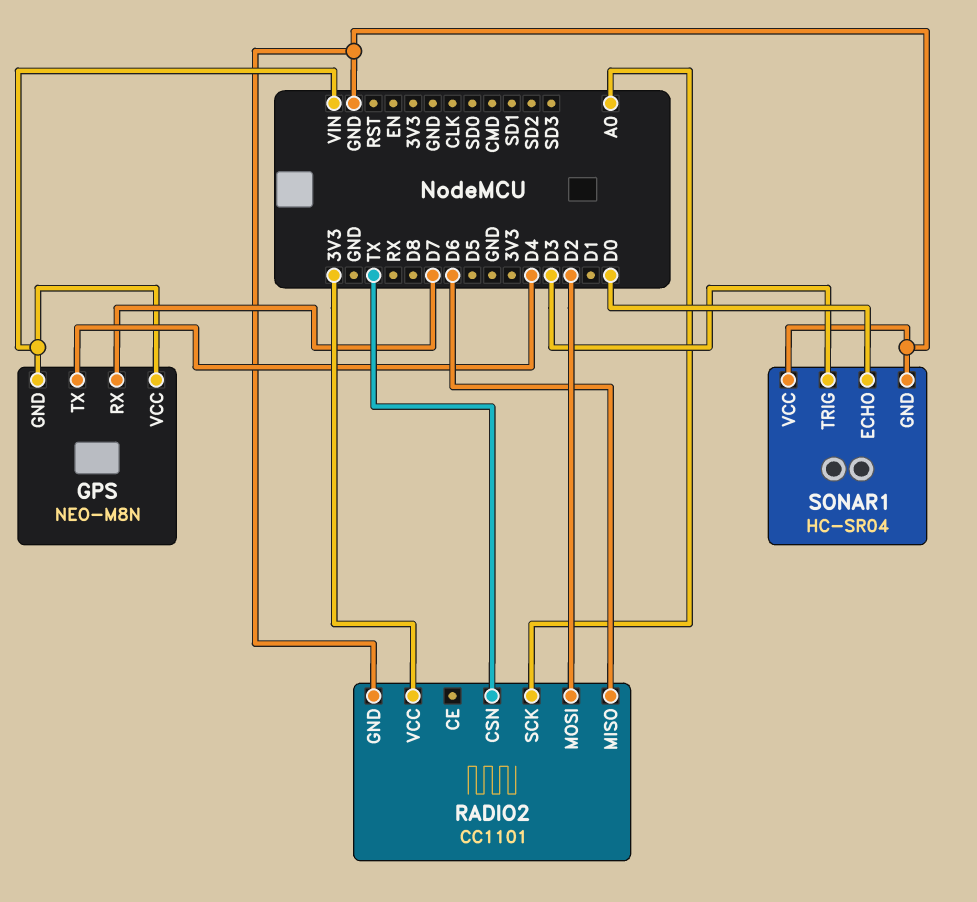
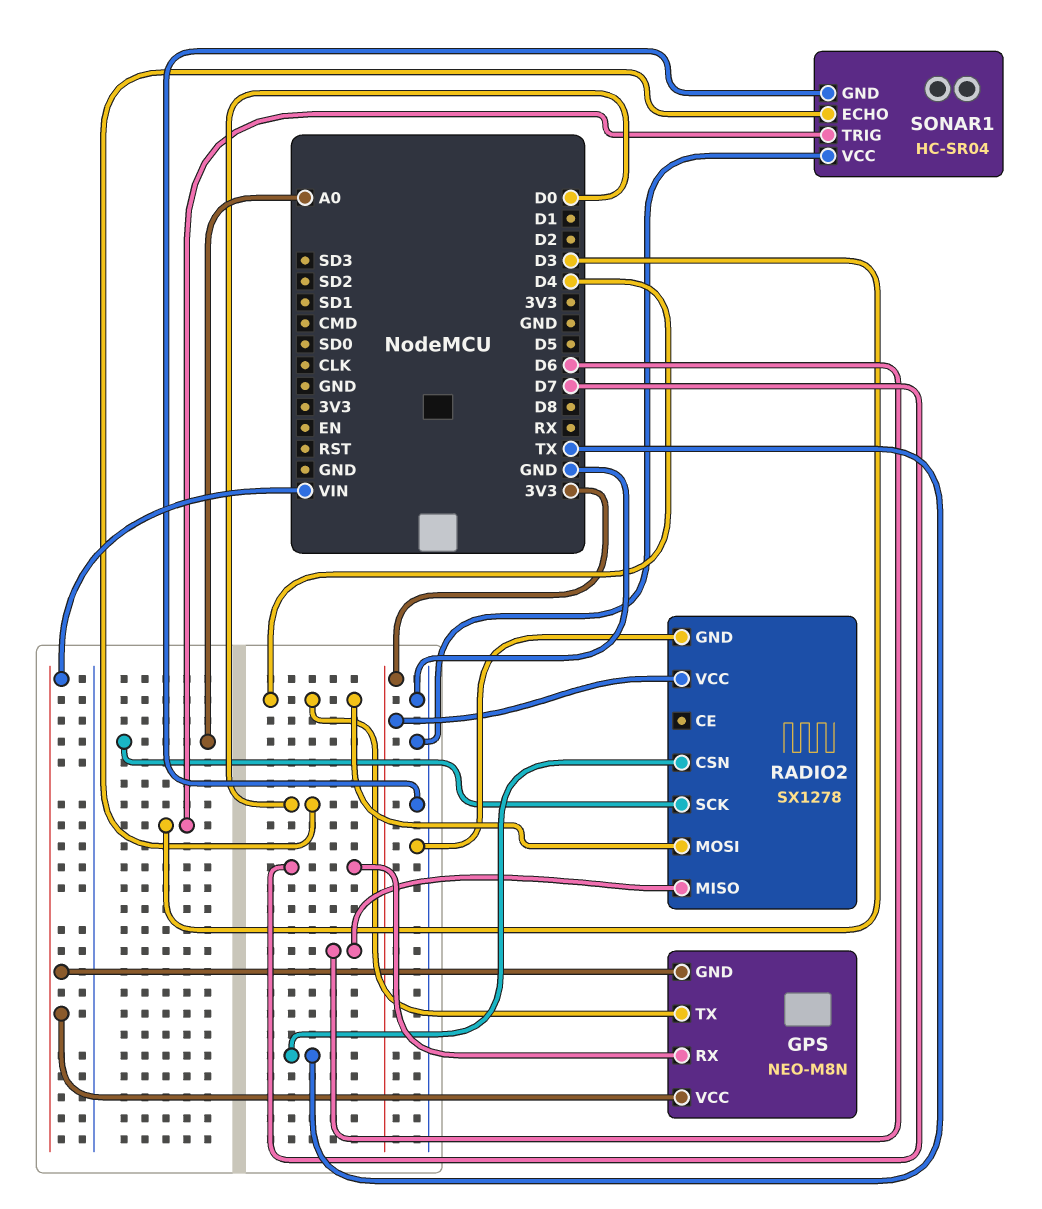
RADIO2: CC1101 -> SX1278
RADIO2 pin MOSI: D2 -> D4

